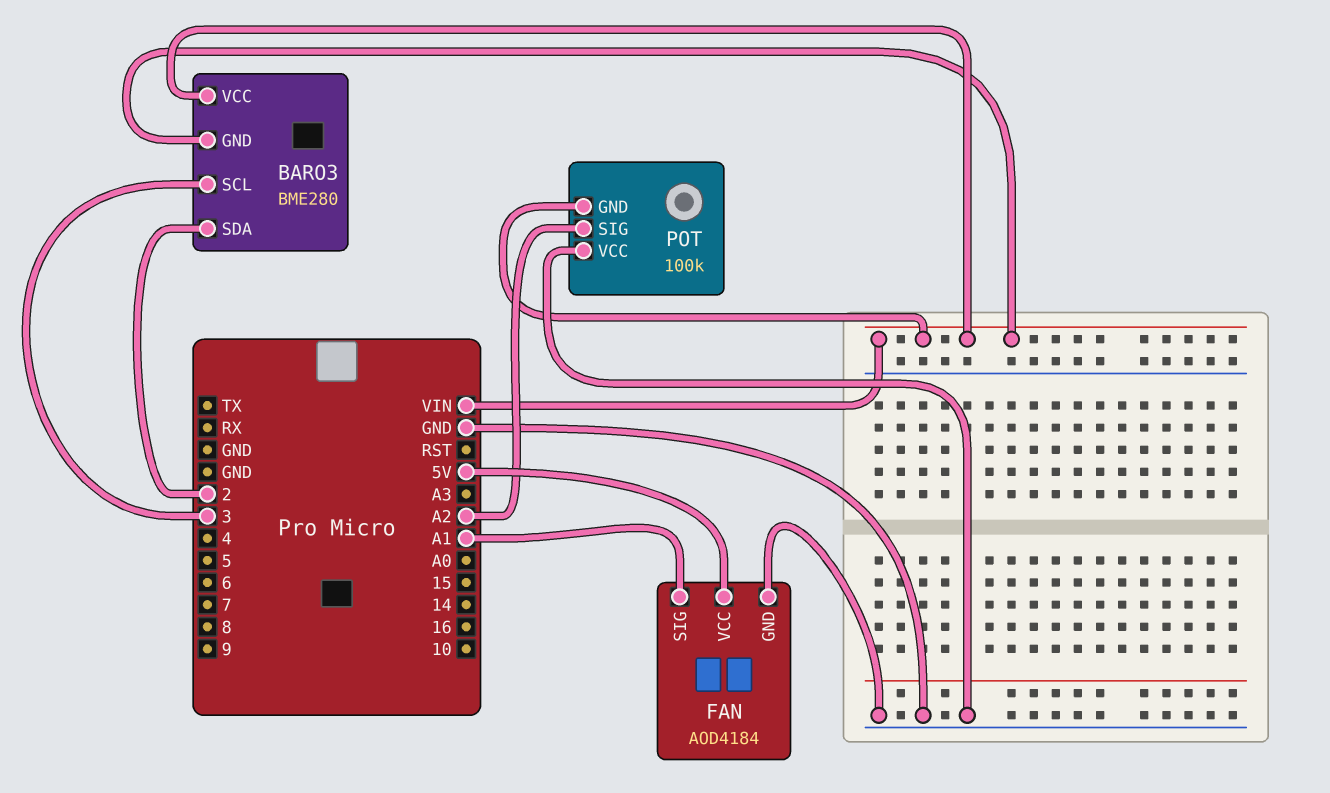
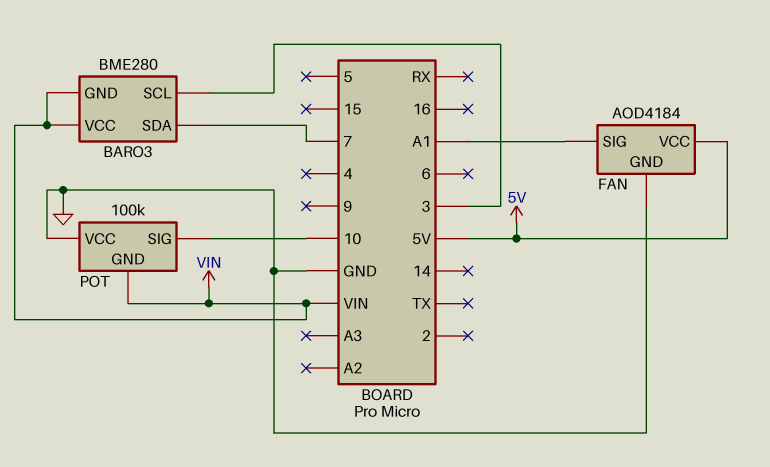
BARO3 pin SDA: 2 -> 7
POT pin SIG: A2 -> 10

